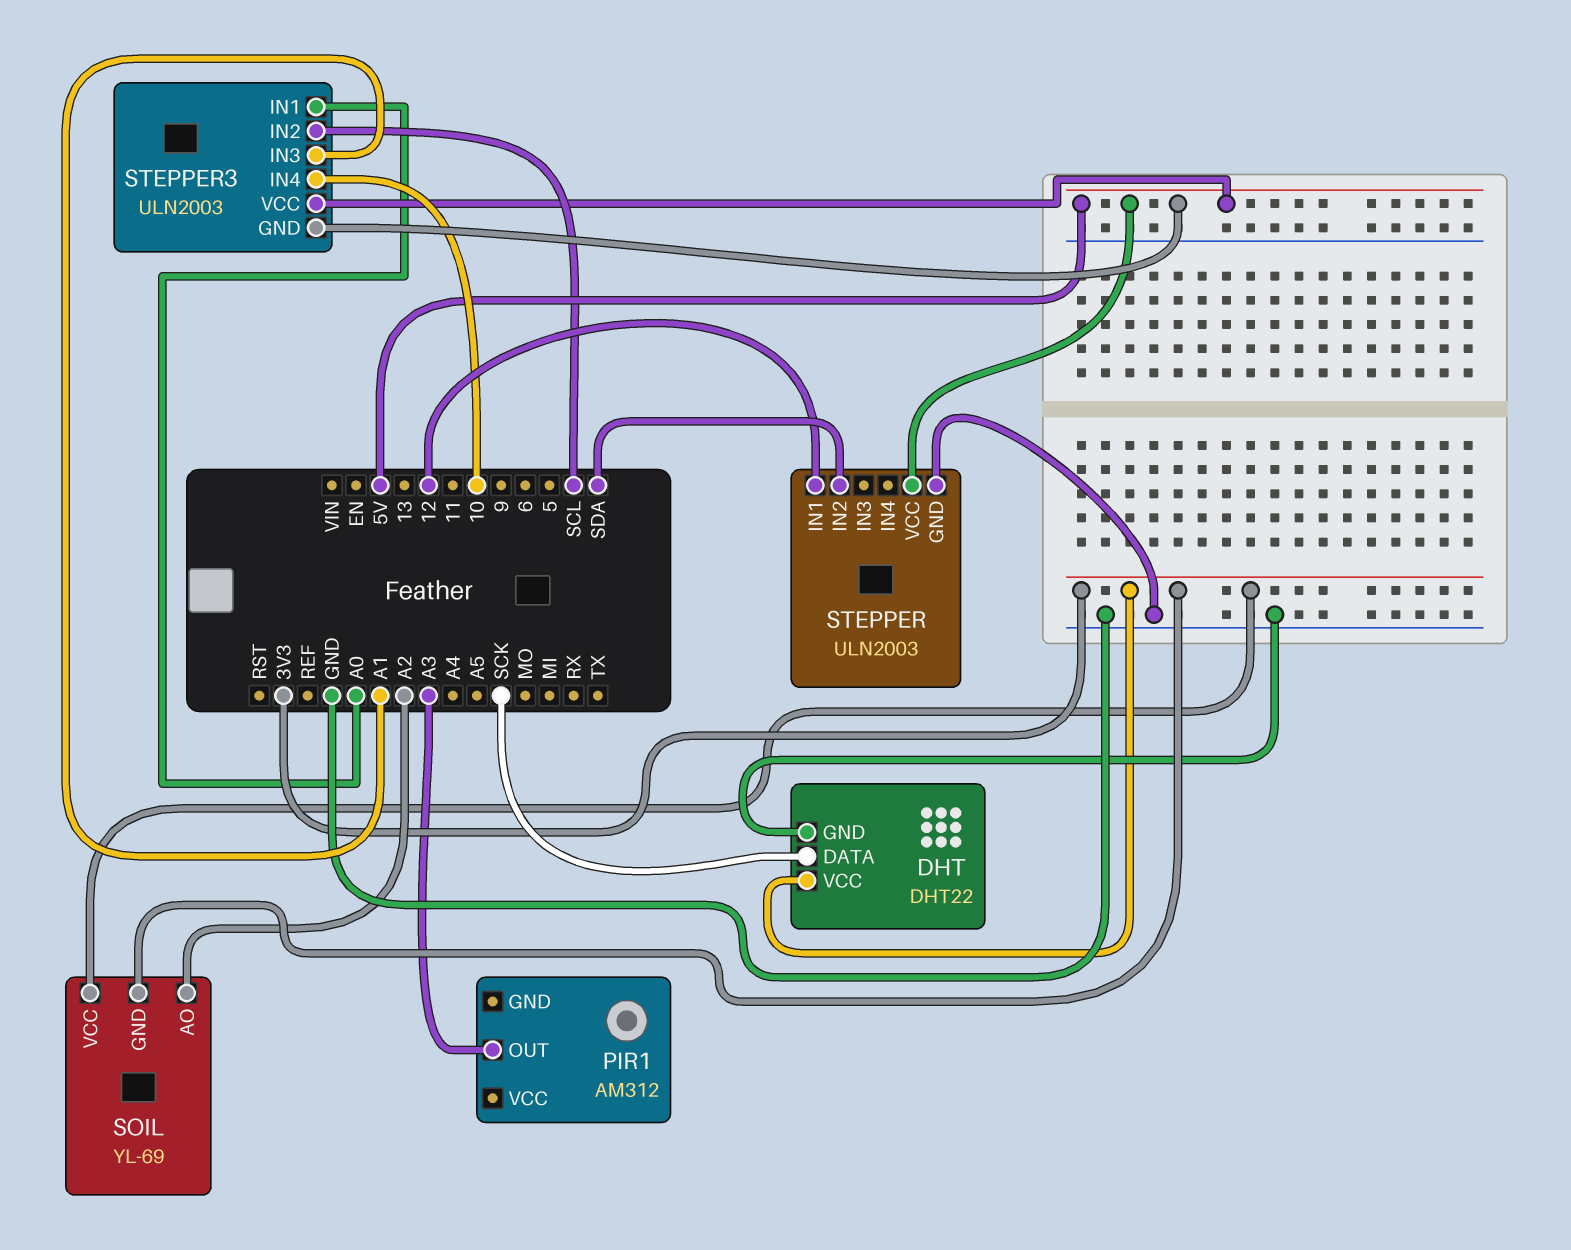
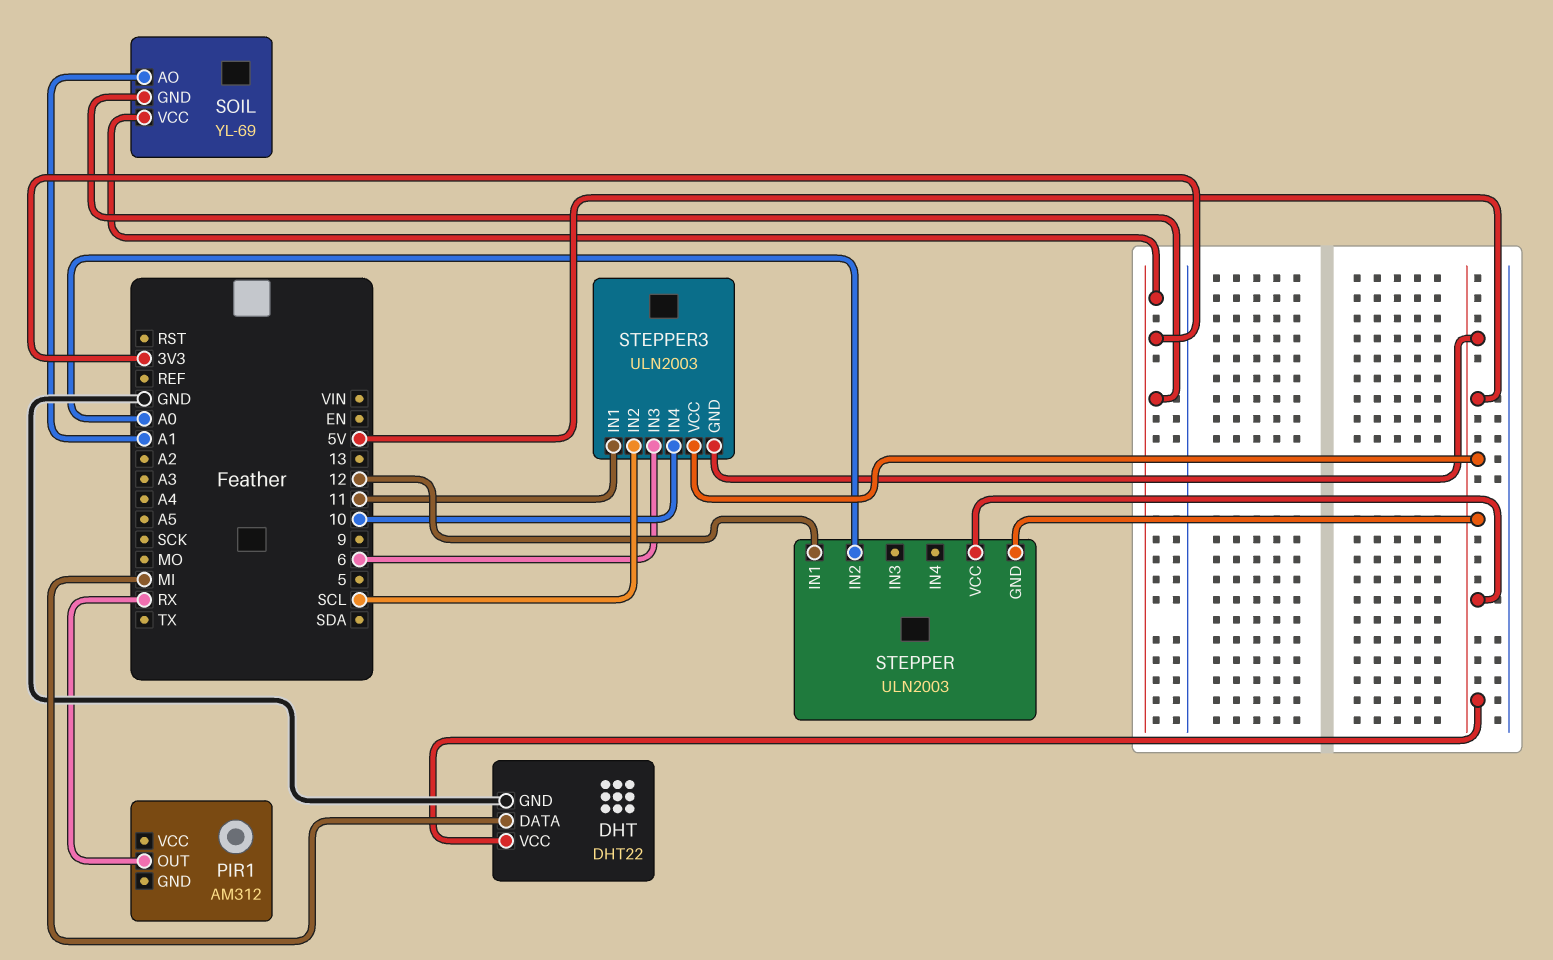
DHT pin DATA: SCK -> MI
DHT pin VCC: 3V3 -> 5V
PIR1 pin OUT: A3 -> RX
SOIL pin AO: A2 -> A1
STEPPER pin GND: GND -> 5V
STEPPER pin IN2: SDA -> A0
STEPPER3 pin IN1: A0 -> 11
STEPPER3 pin IN3: A1 -> 6

